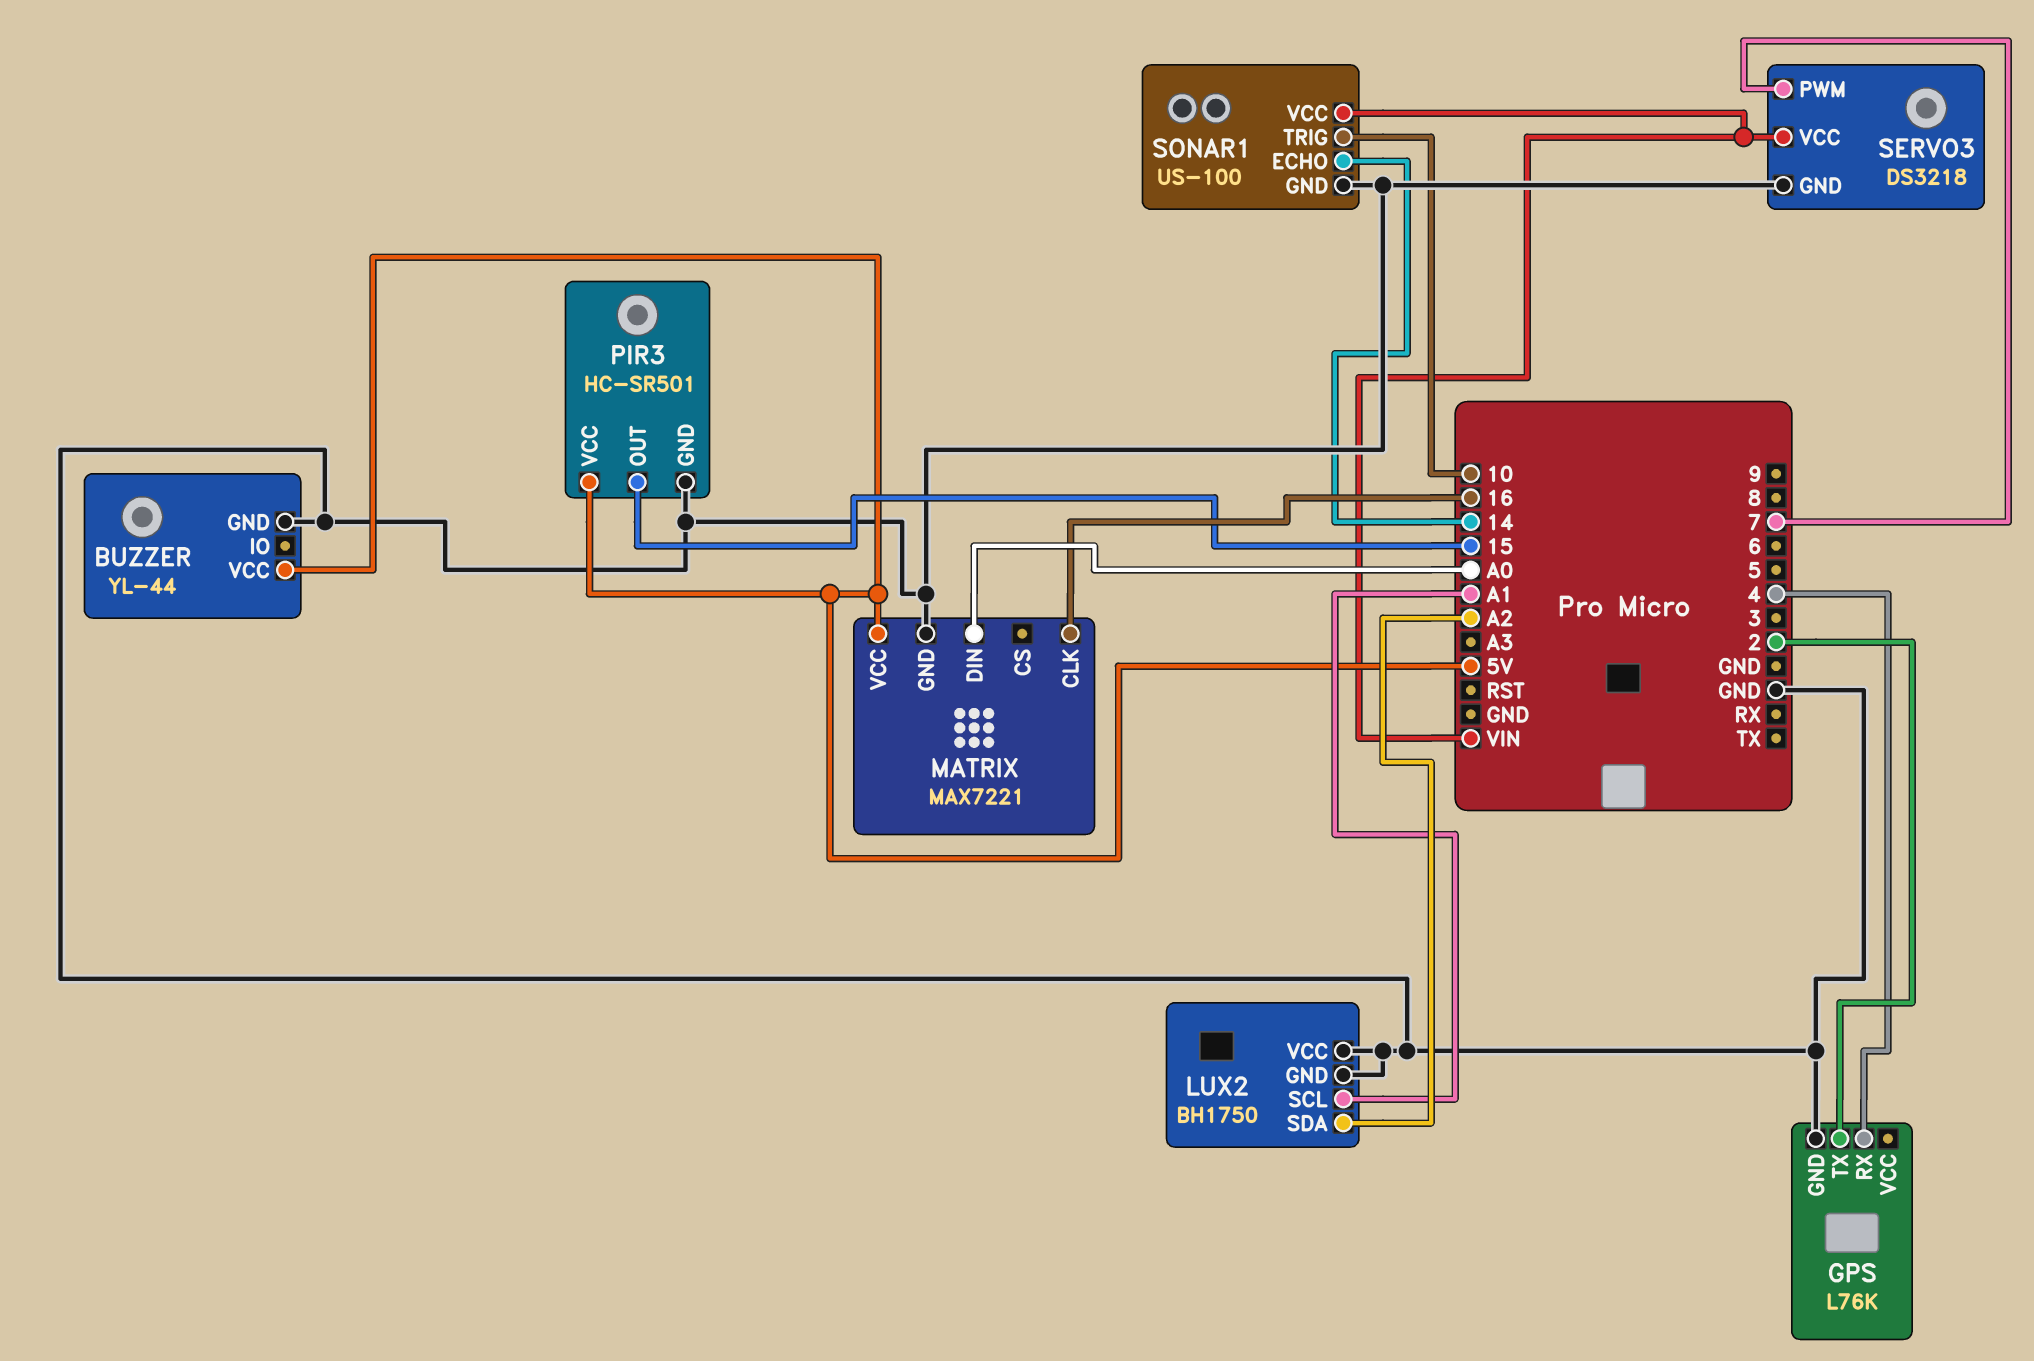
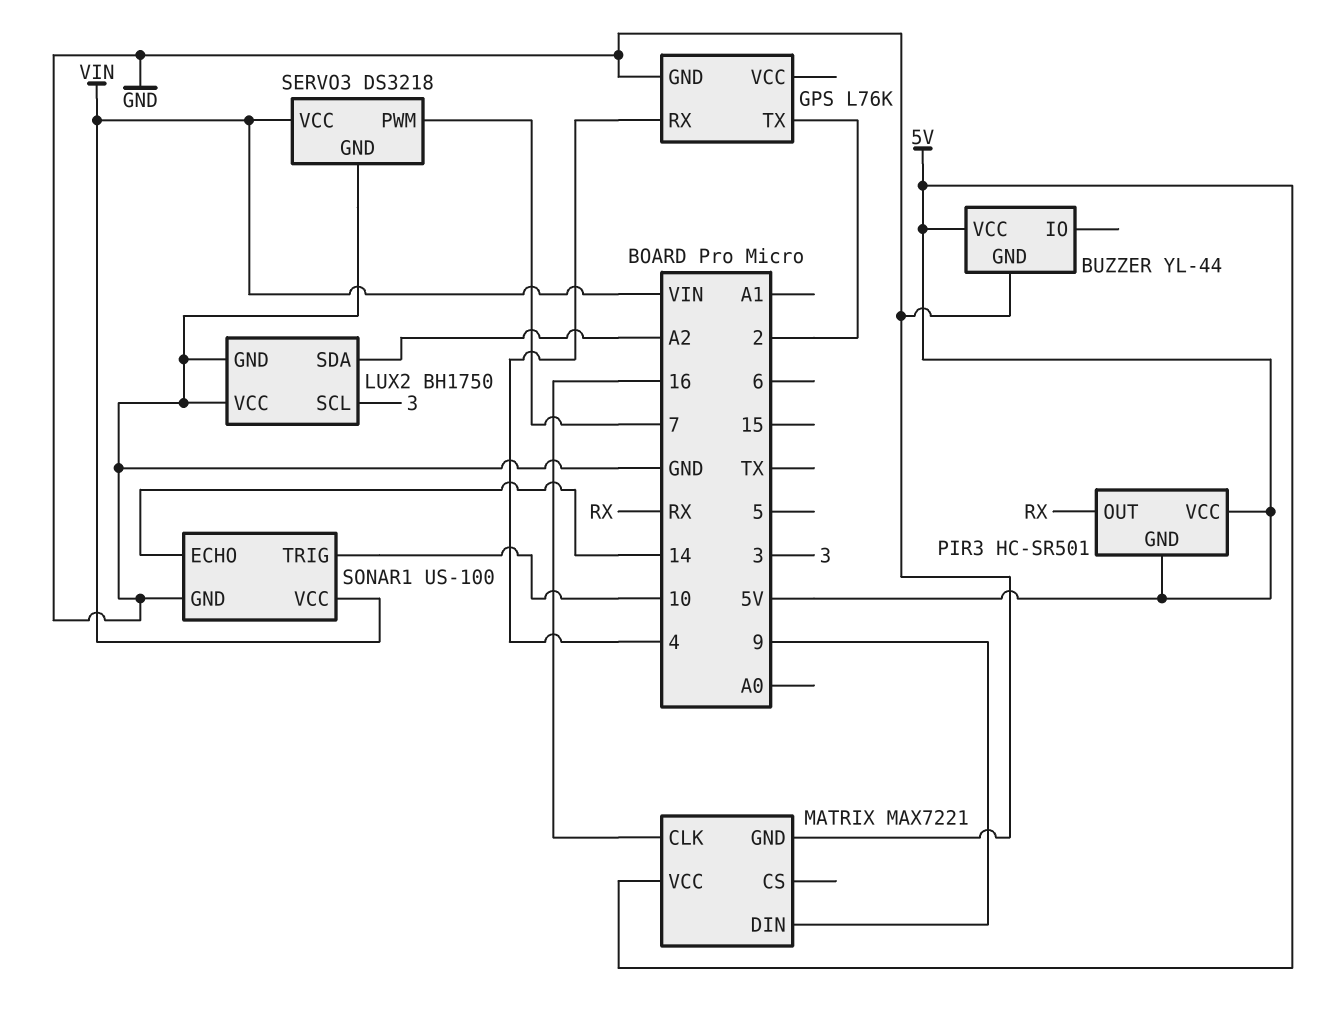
LUX2 pin SCL: A1 -> 3
MATRIX pin DIN: A0 -> 9
PIR3 pin GND: GND -> 5V
PIR3 pin OUT: 15 -> RX

